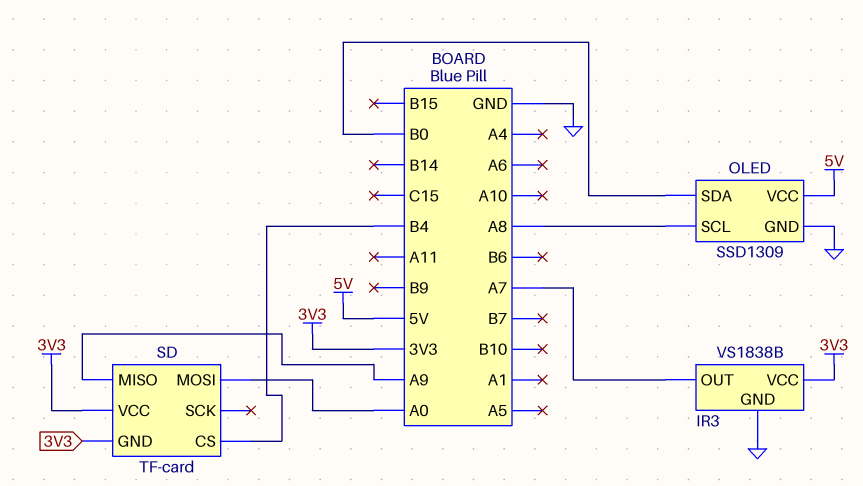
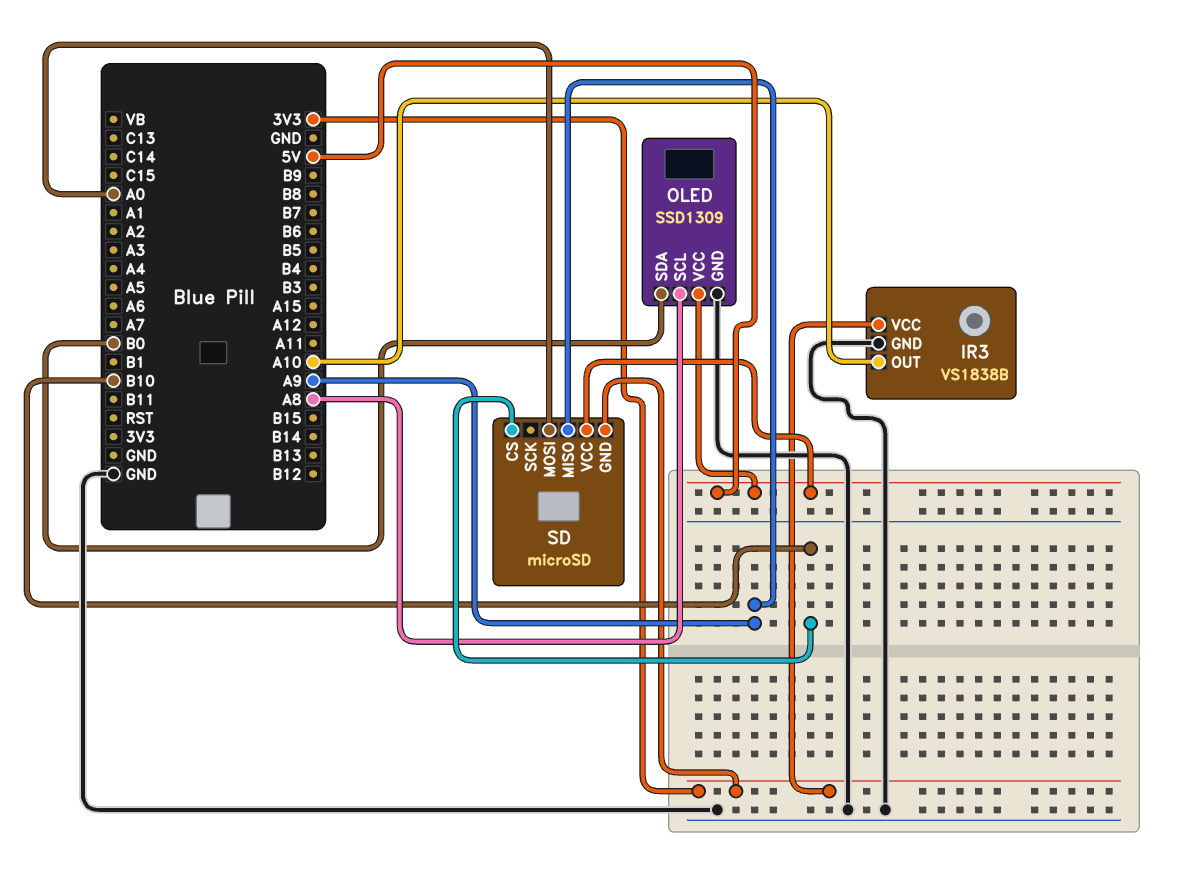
IR3 pin OUT: A7 -> A10
SD: TF-card -> microSD
SD pin CS: B4 -> B10
SD pin VCC: 3V3 -> 5V

